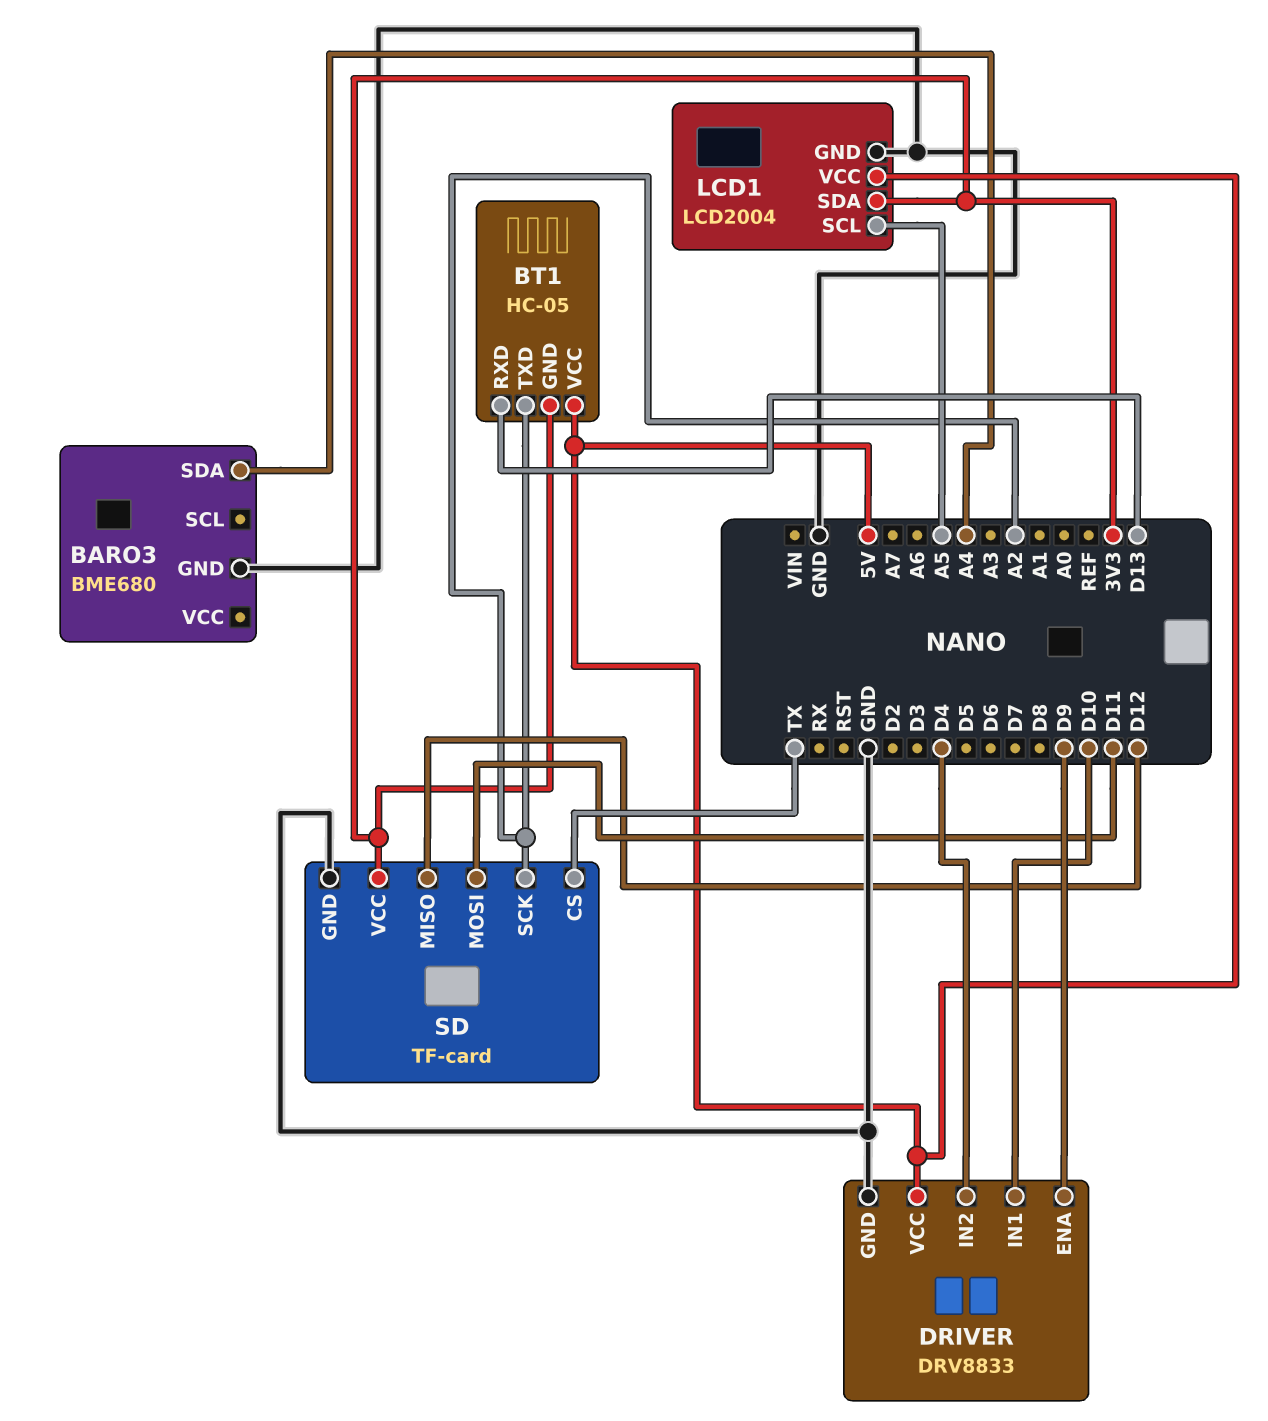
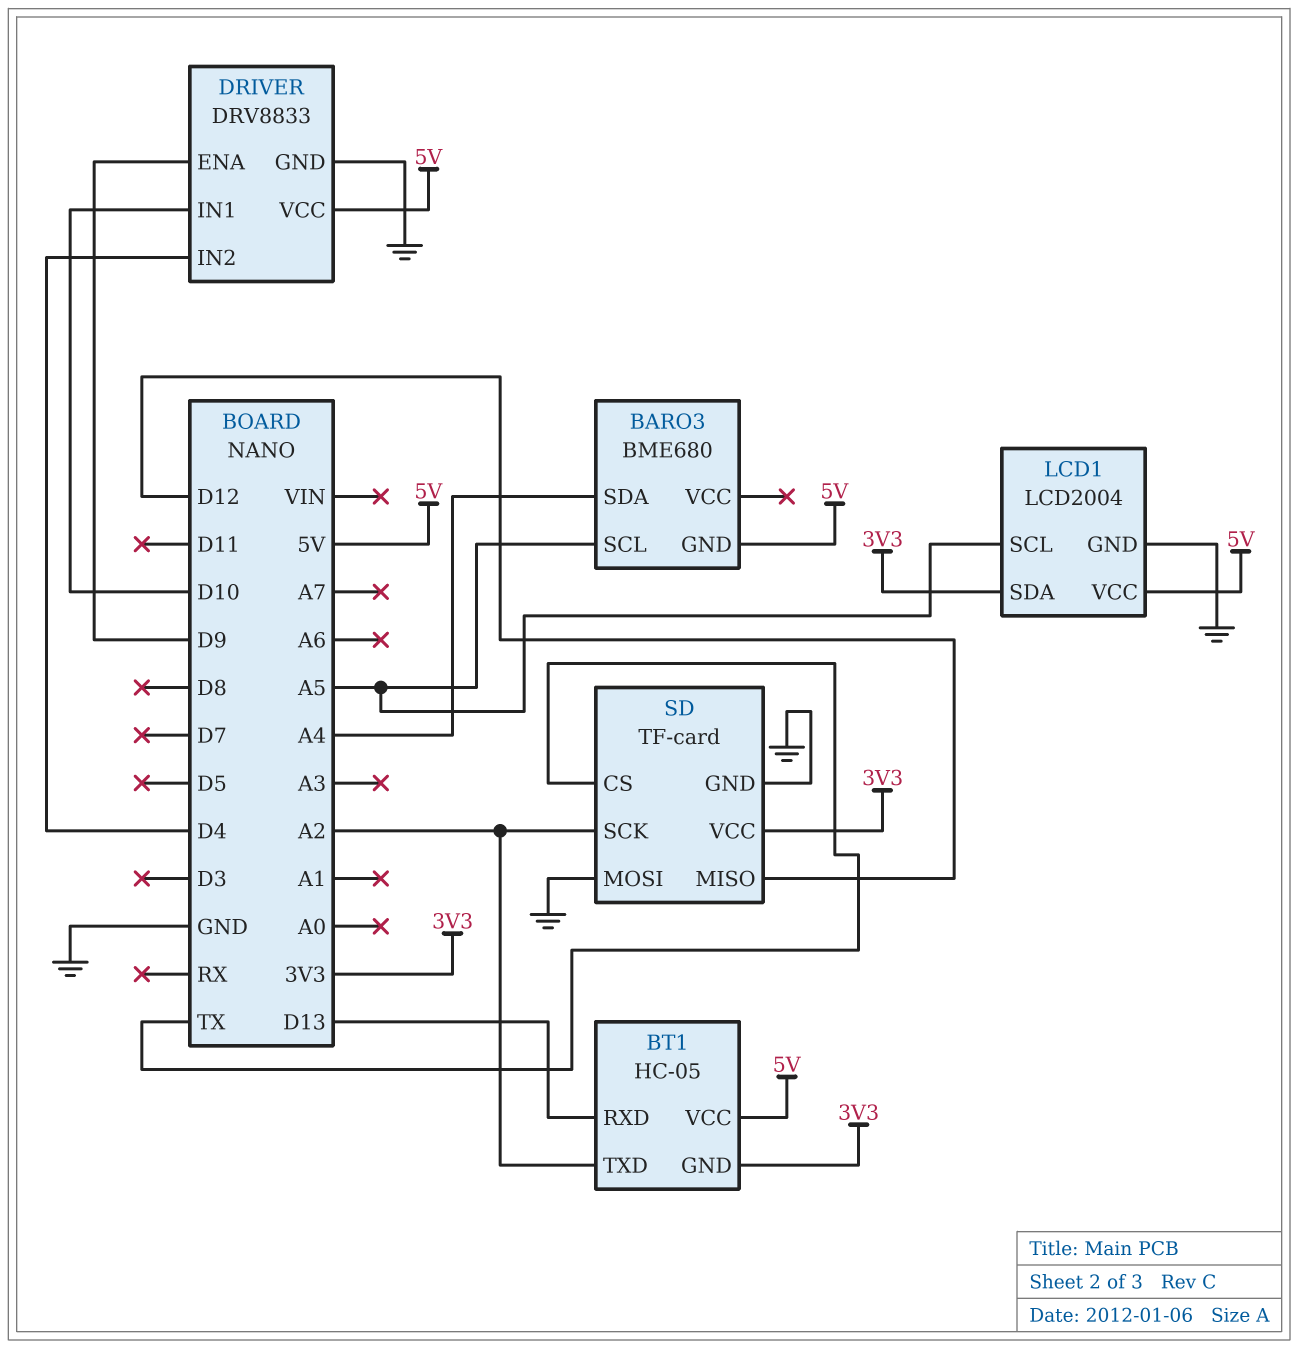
BARO3 pin GND: GND -> 5V
BARO3 pin SCL: none -> A5
SD pin MOSI: D11 -> GND

